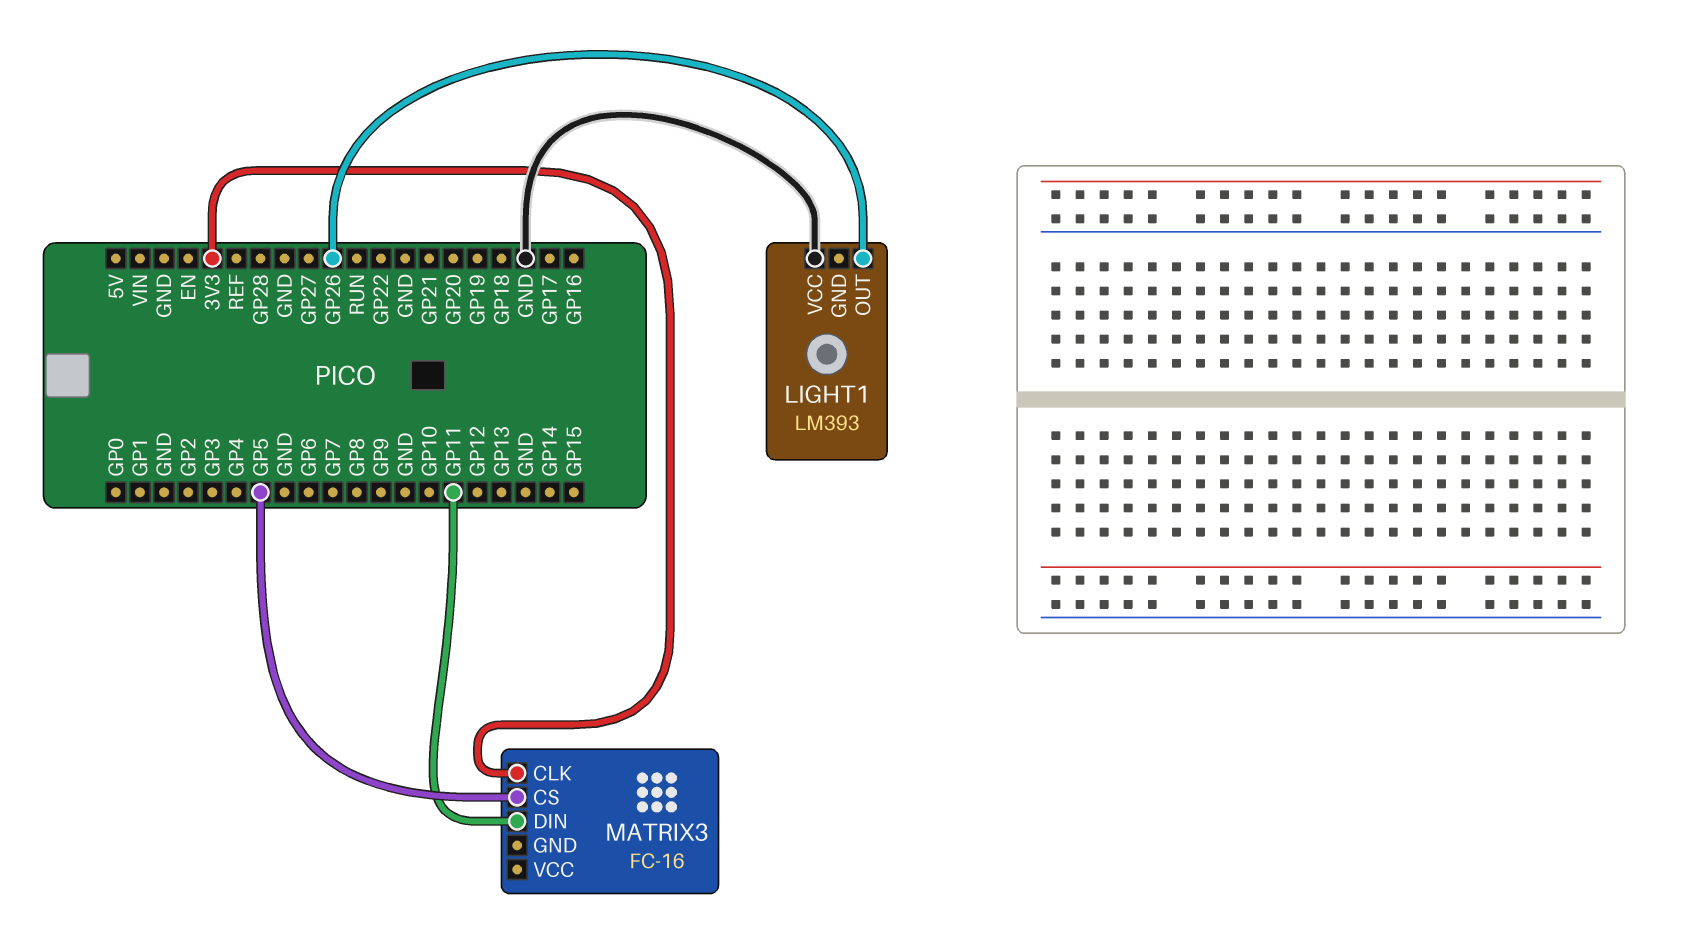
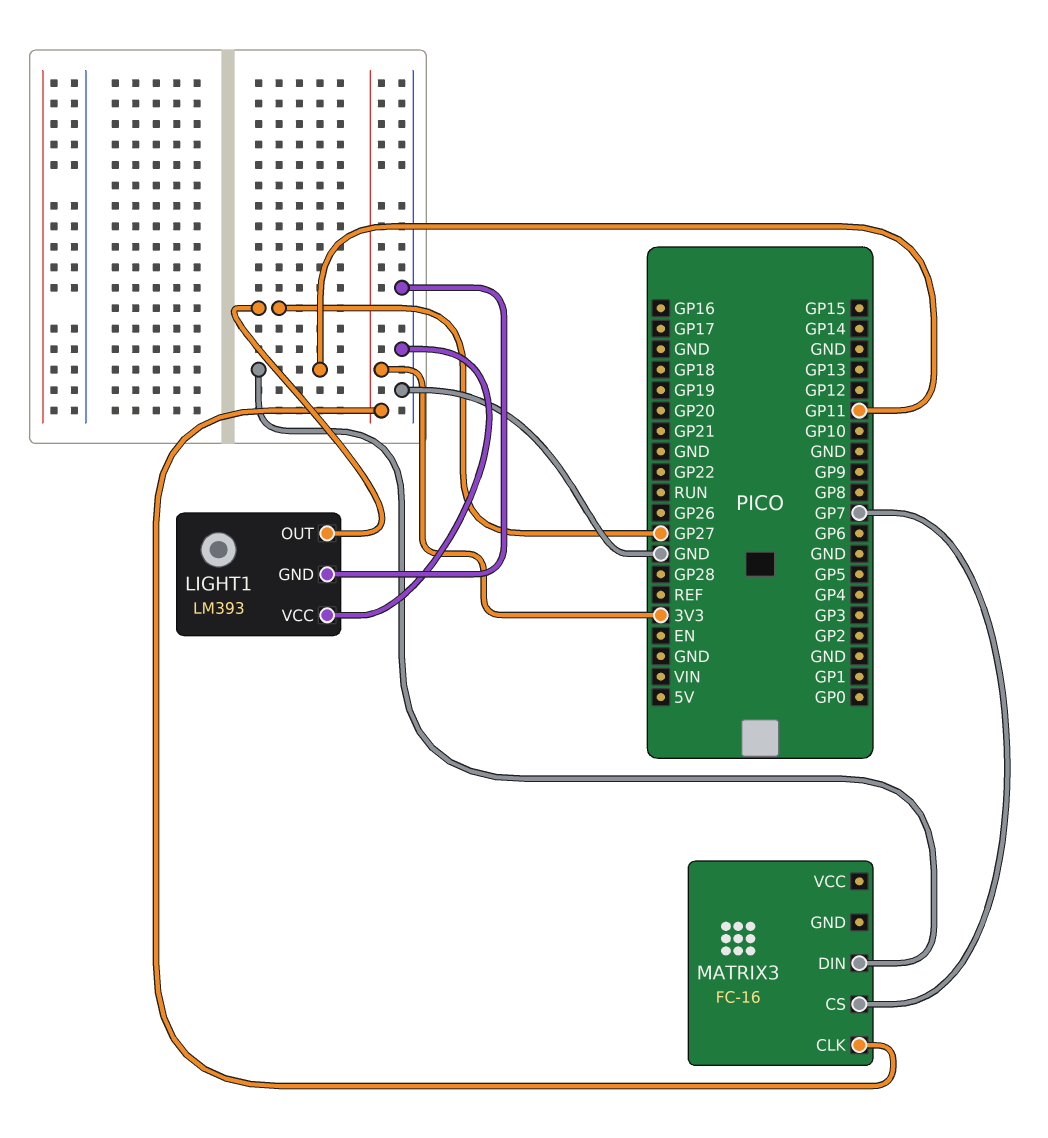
LIGHT1 pin GND: none -> GND
LIGHT1 pin OUT: GP26 -> GP27
MATRIX3 pin CS: GP5 -> GP7

